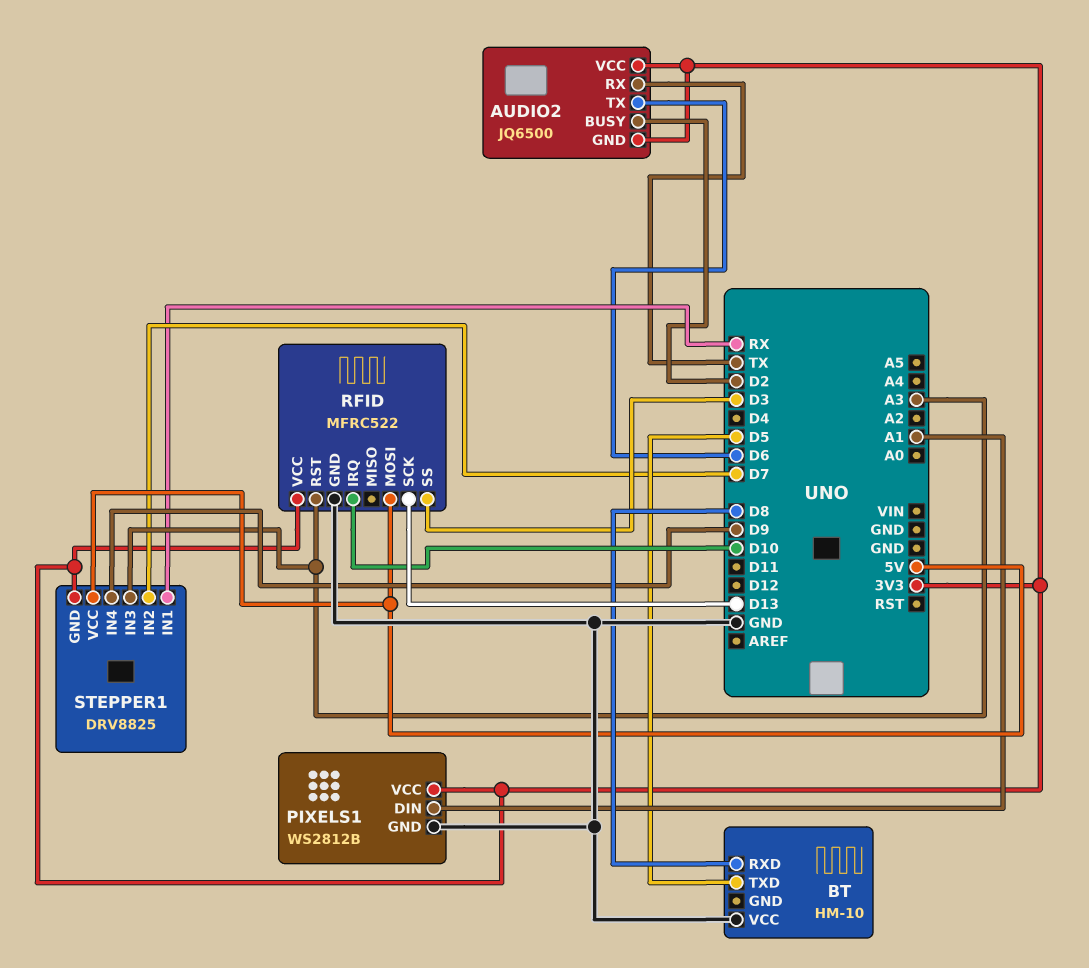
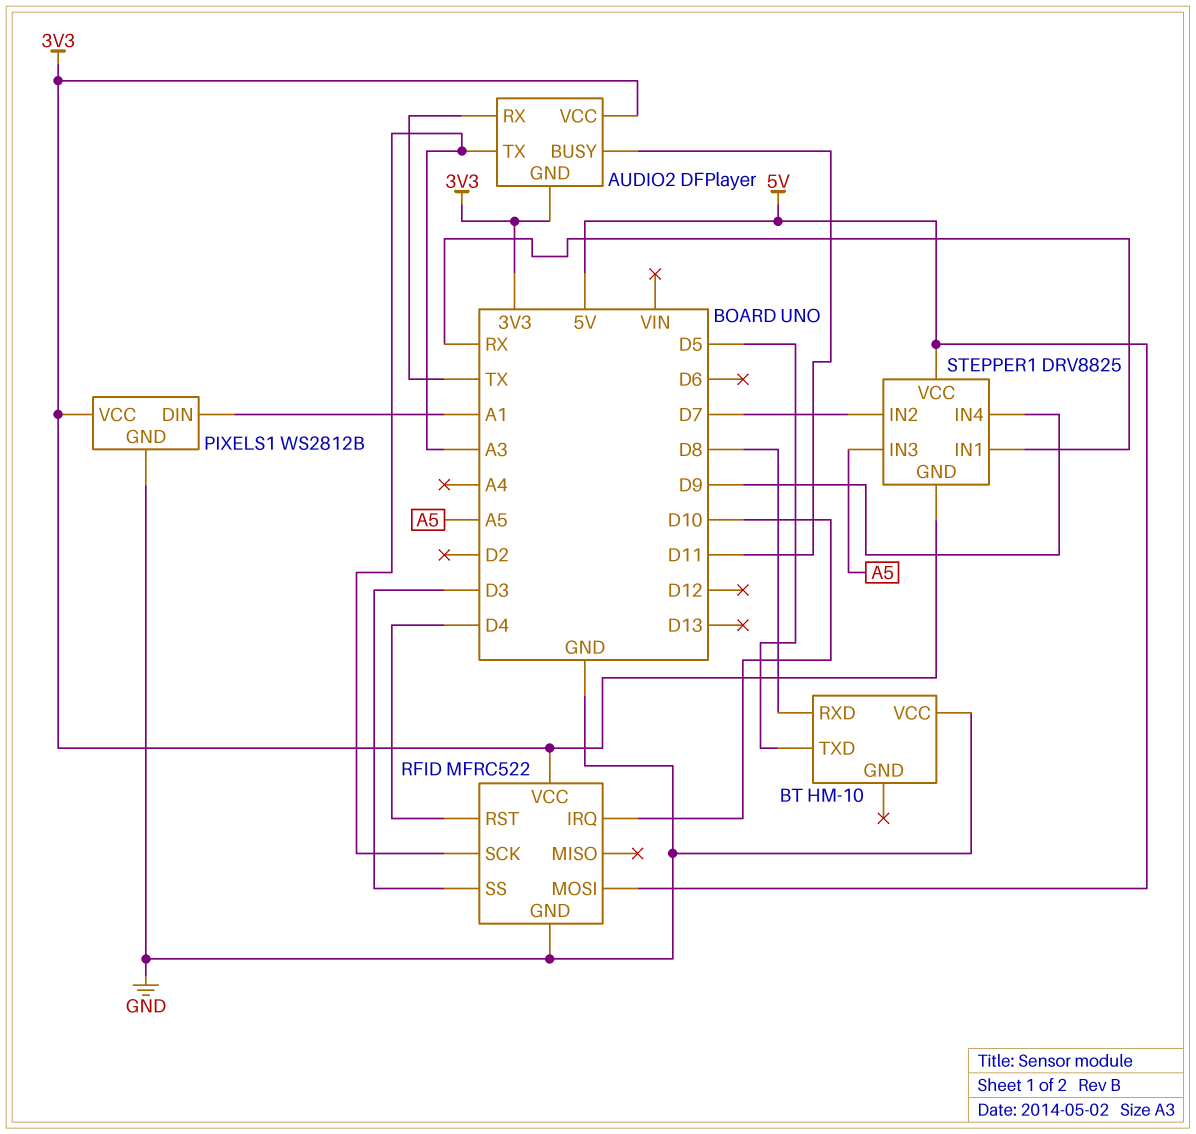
AUDIO2: JQ6500 -> DFPlayer
AUDIO2 pin BUSY: D2 -> D11
AUDIO2 pin TX: D6 -> A3
RFID pin RST: A3 -> D4
RFID pin SCK: D13 -> A3
STEPPER1 pin IN3: A3 -> A5

